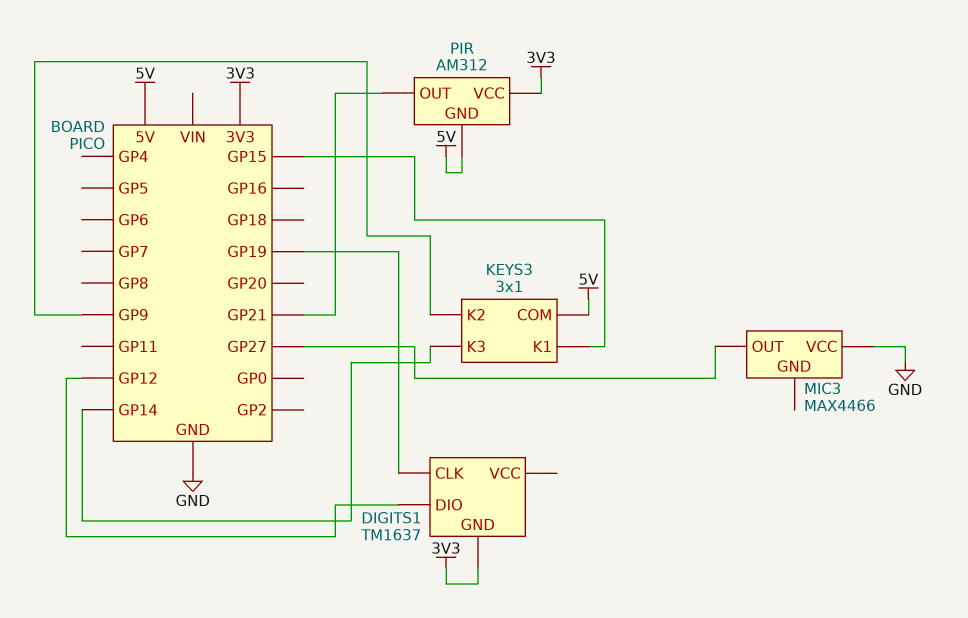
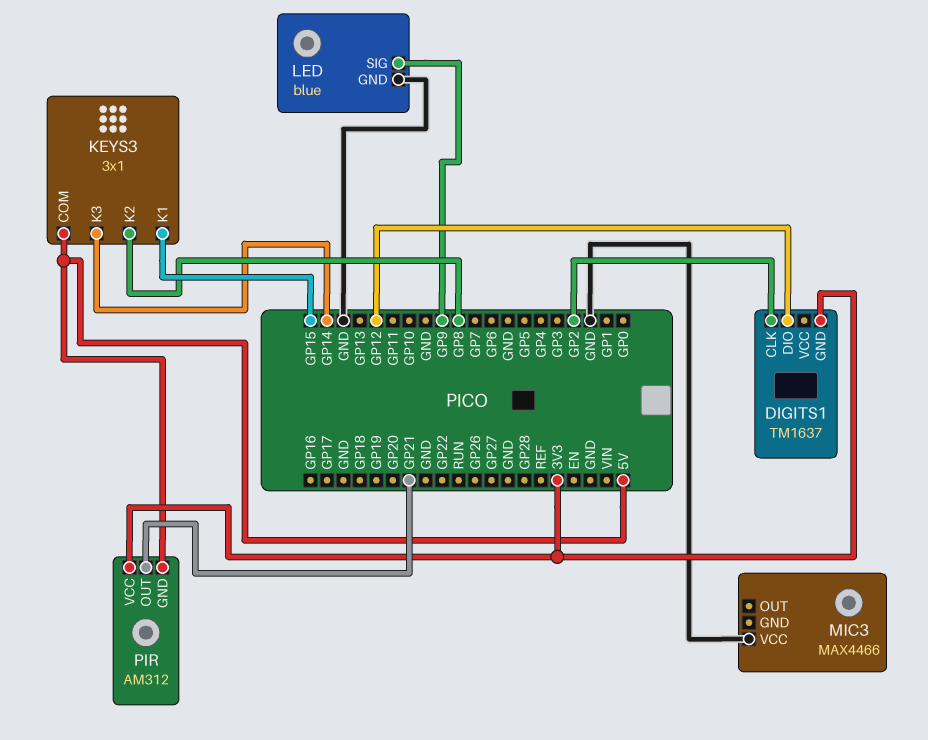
DIGITS1 pin CLK: GP19 -> GP2
KEYS3 pin K2: GP9 -> GP8
LED: none -> blue
LED pin GND: none -> GND
LED pin SIG: none -> GP9
MIC3 pin OUT: GP27 -> none

